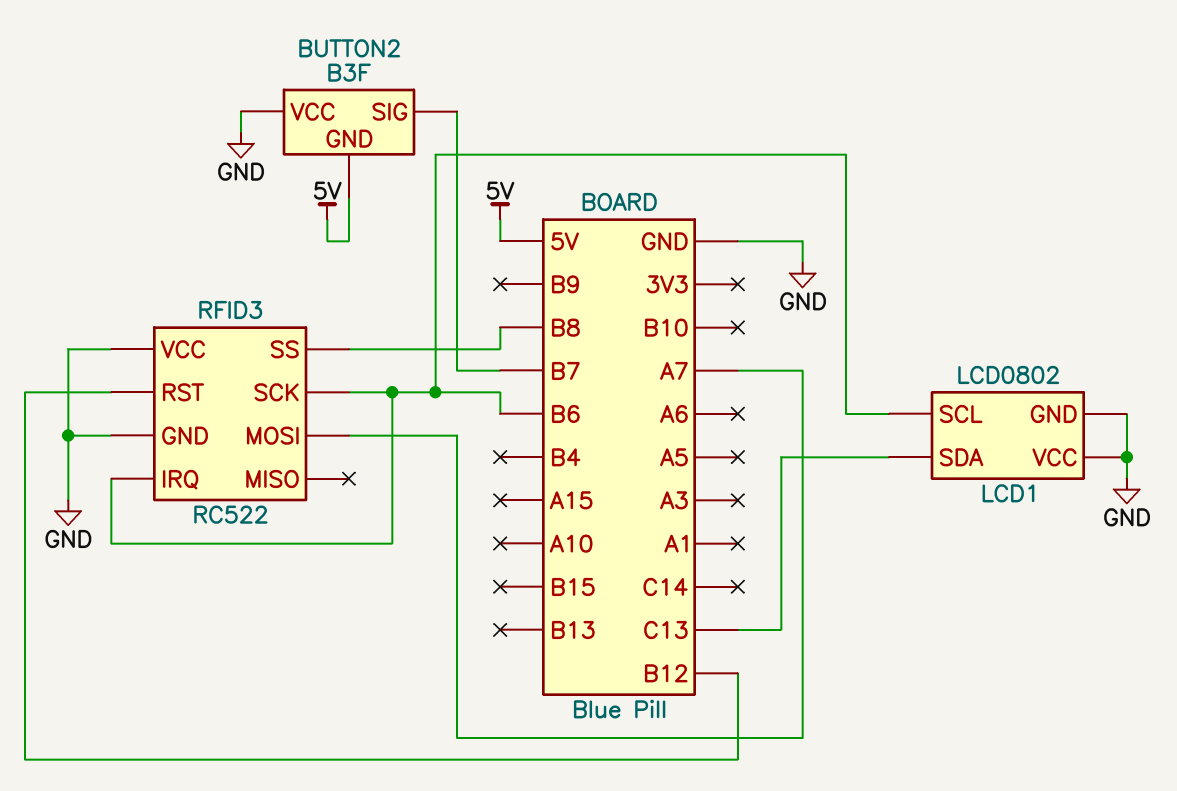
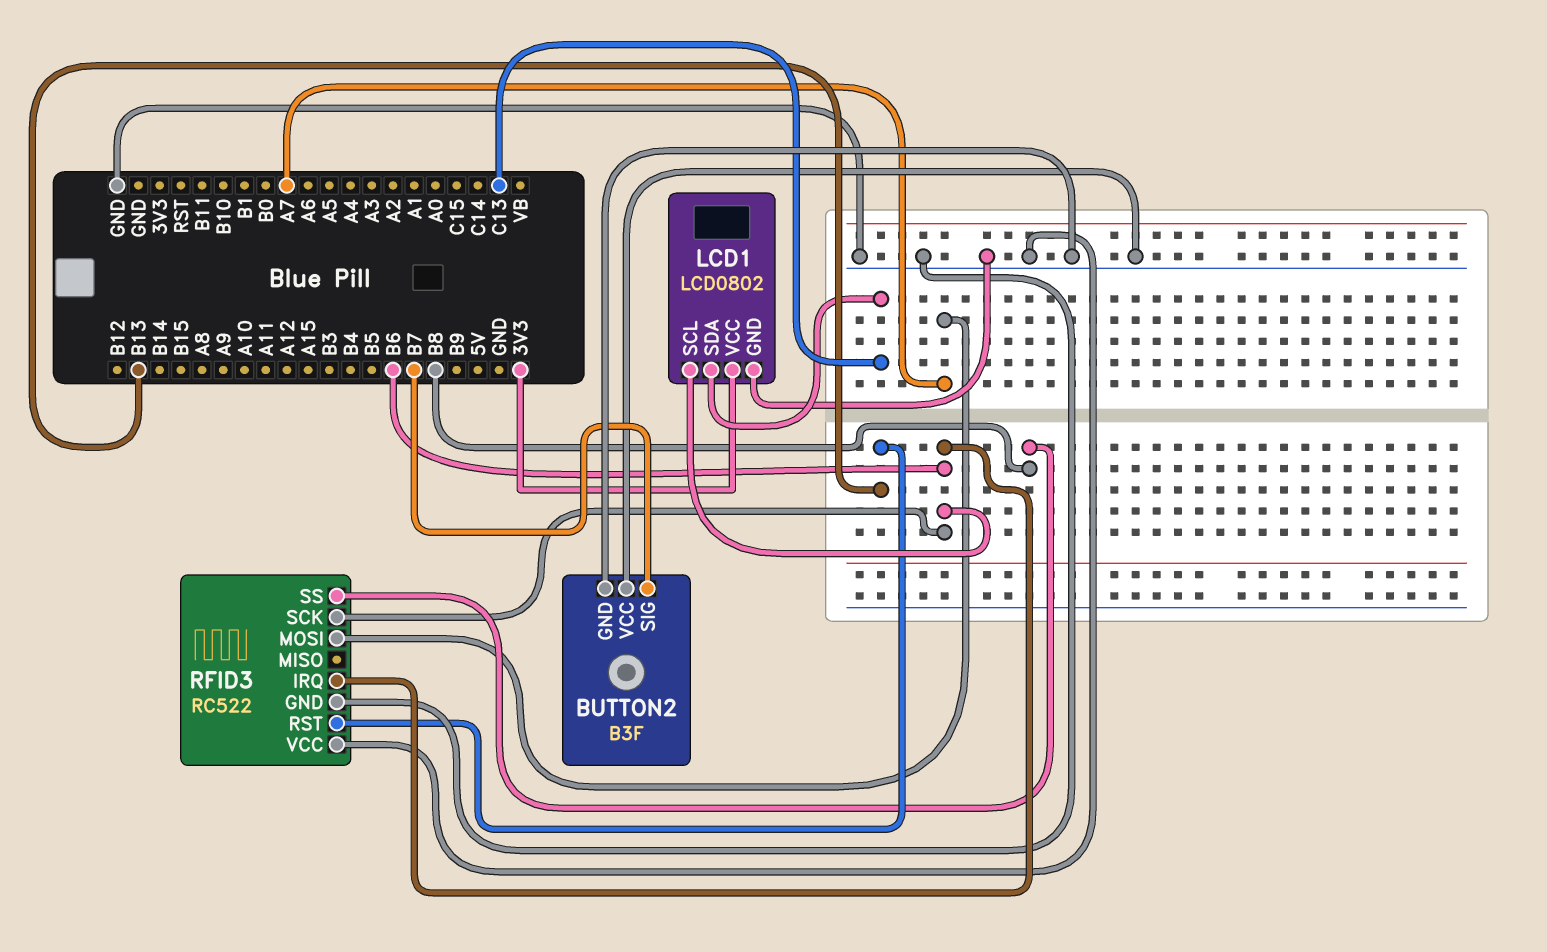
BUTTON2 pin GND: 5V -> GND
LCD1 pin VCC: GND -> 3V3
RFID3 pin RST: B12 -> B13

